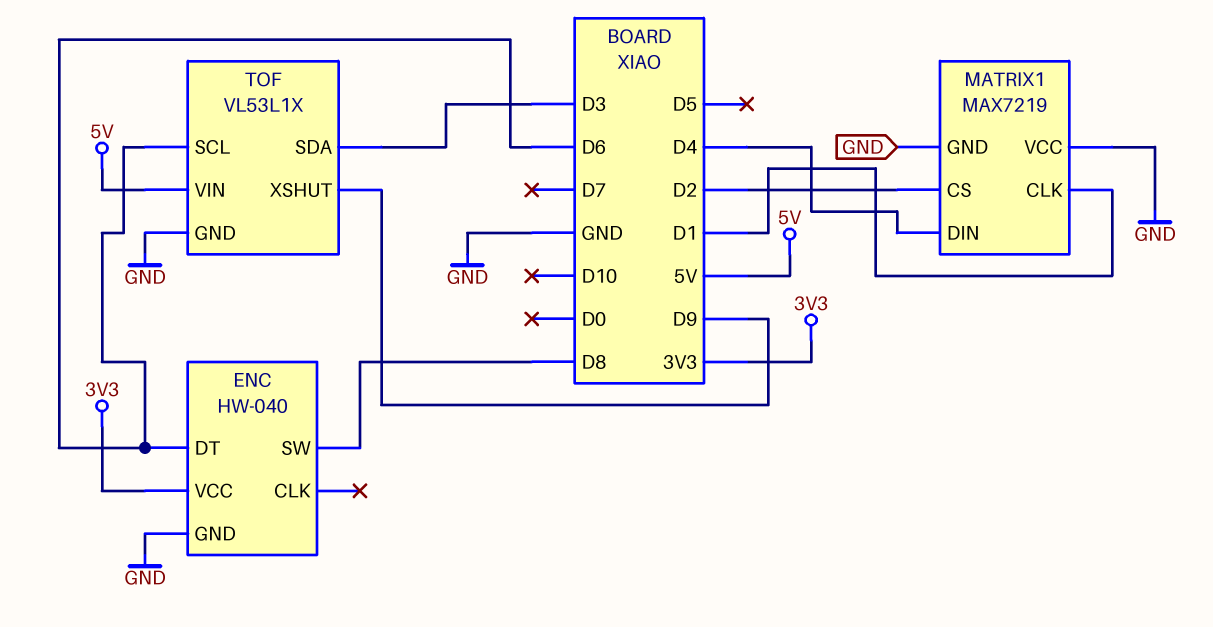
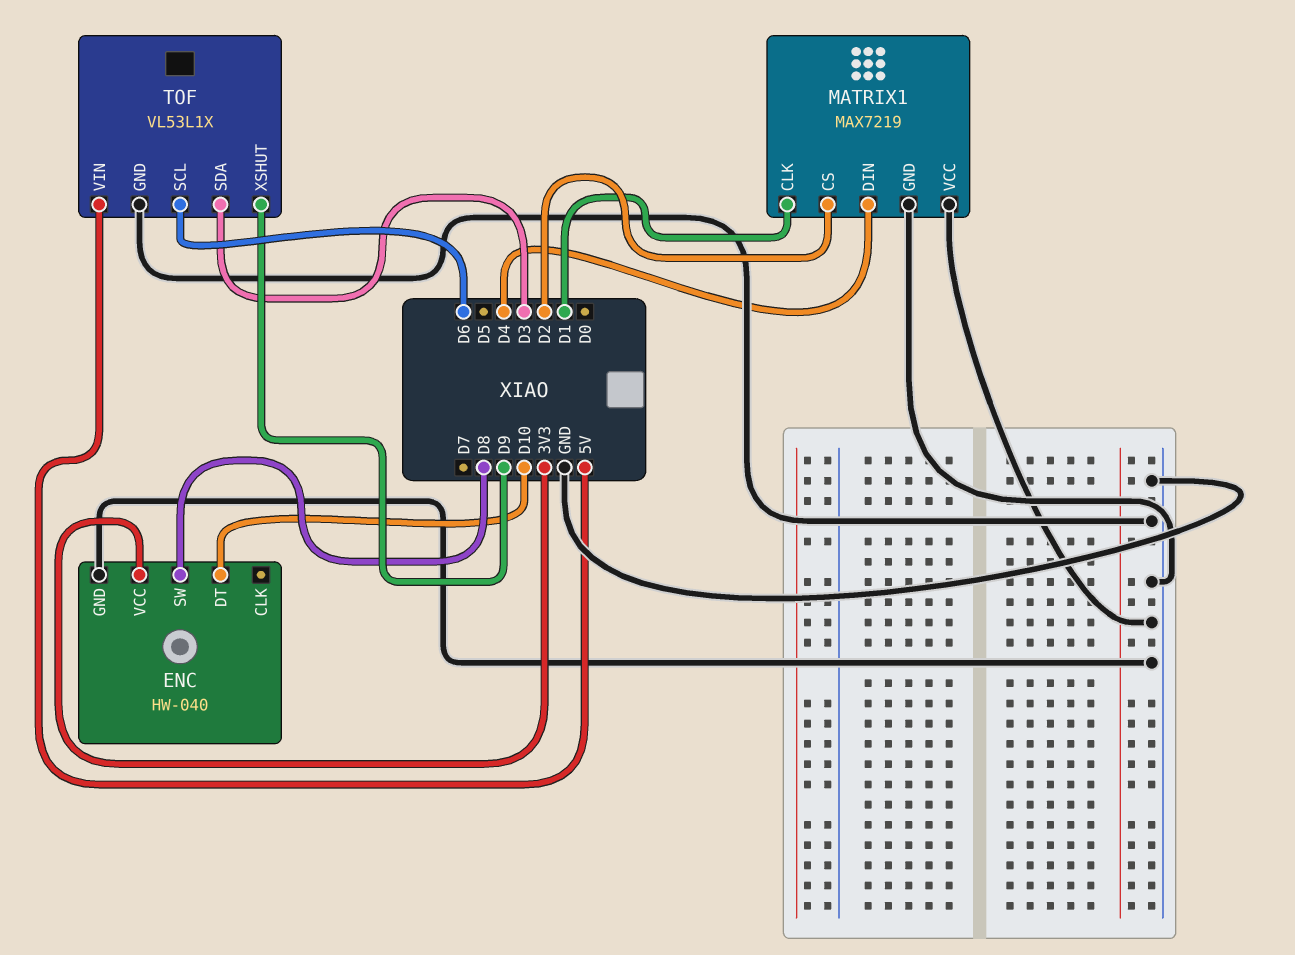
ENC pin DT: D6 -> D10

